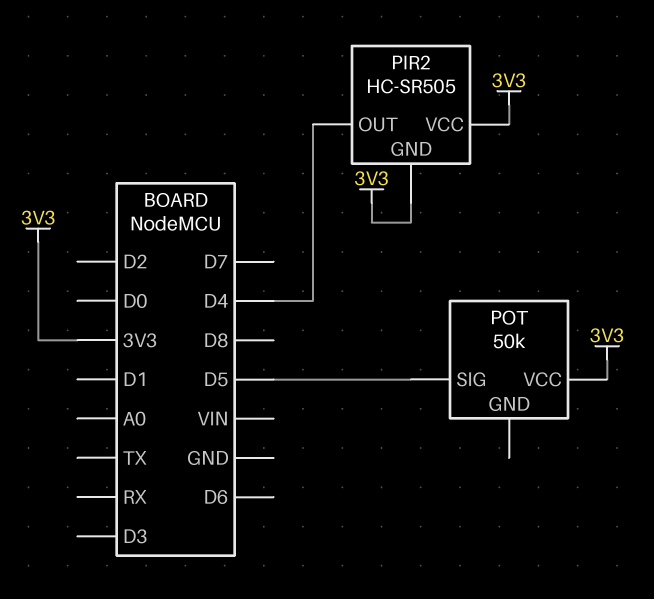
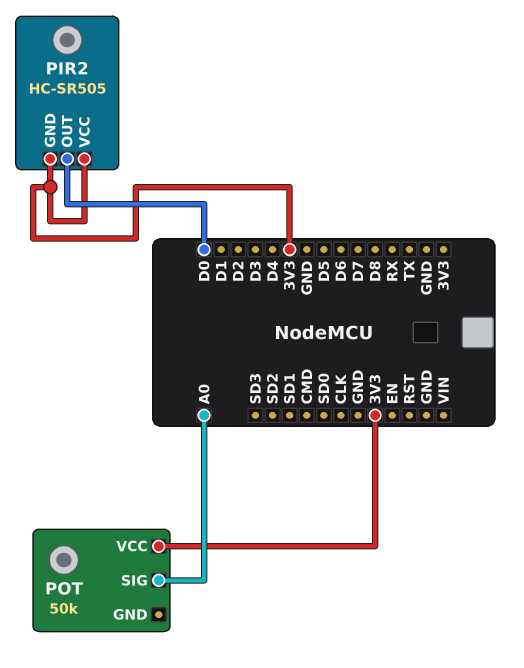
PIR2 pin OUT: D4 -> D0
POT pin SIG: D5 -> A0

